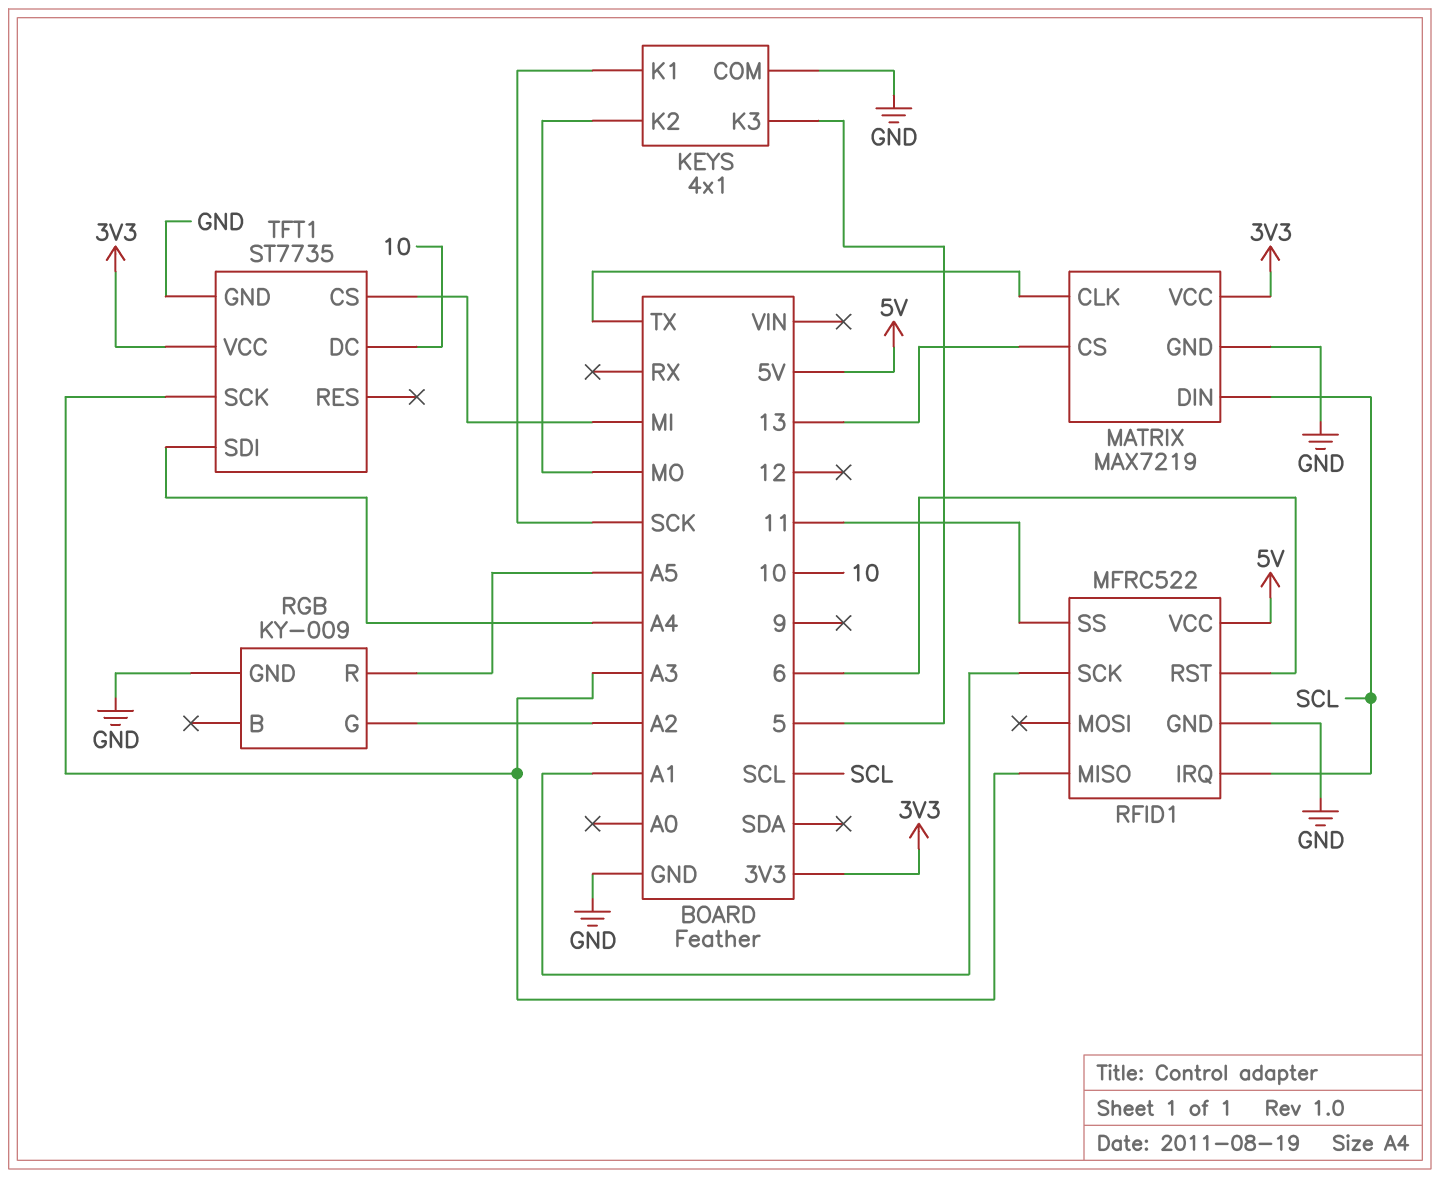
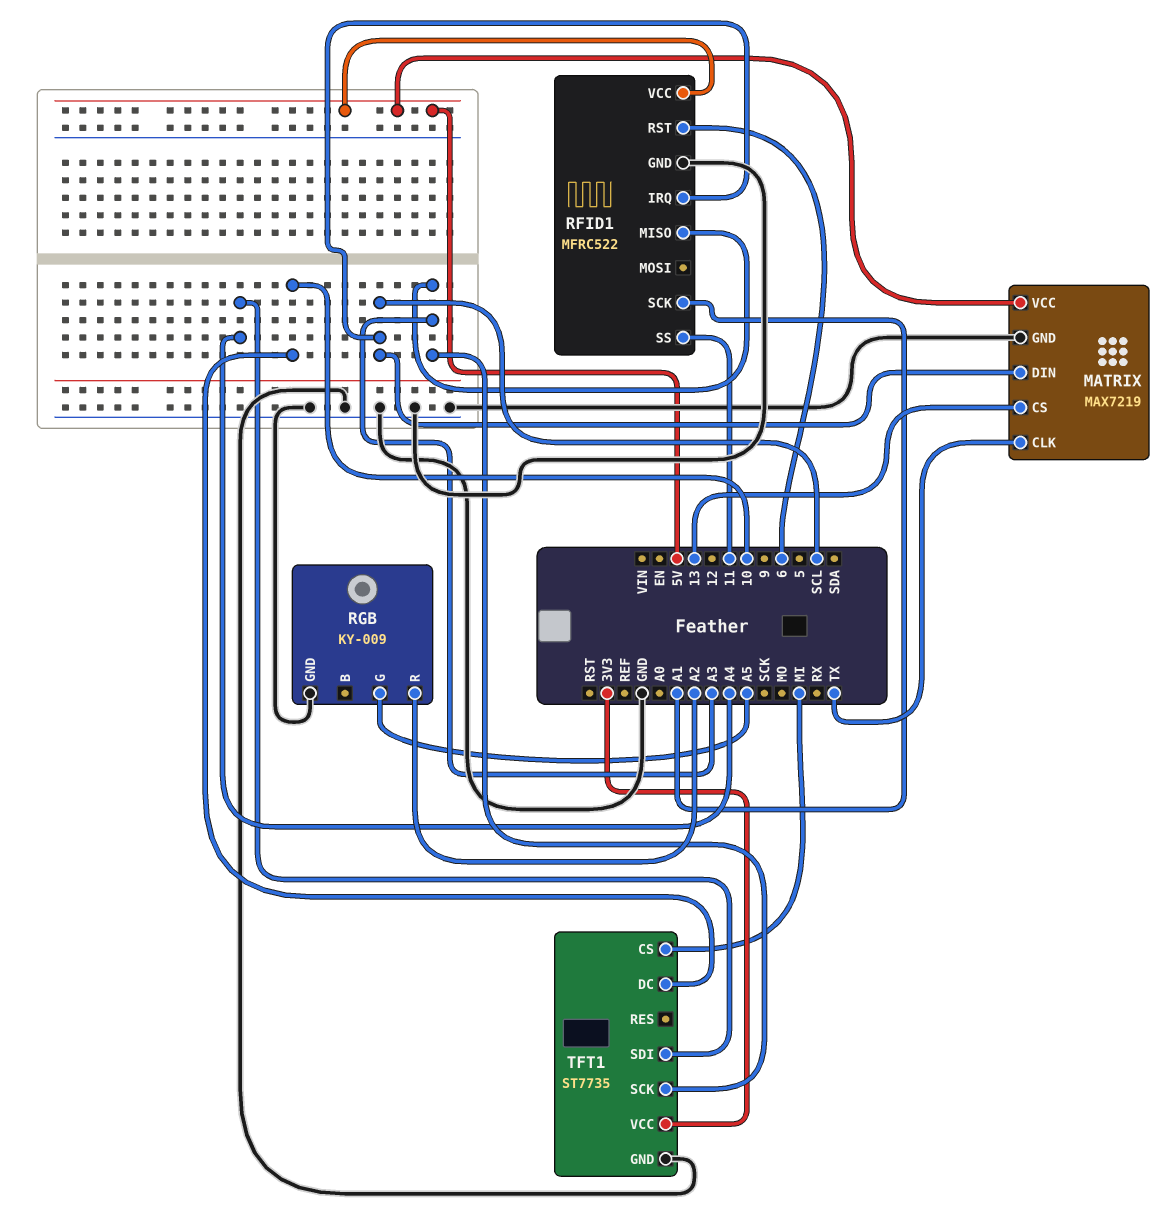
KEYS: 4x1 -> none
KEYS pin COM: GND -> none
KEYS pin K1: SCK -> none
KEYS pin K2: MO -> none
KEYS pin K3: 5 -> none
MATRIX pin VCC: 3V3 -> 5V
RGB pin G: A2 -> A5
RGB pin R: A5 -> A2

